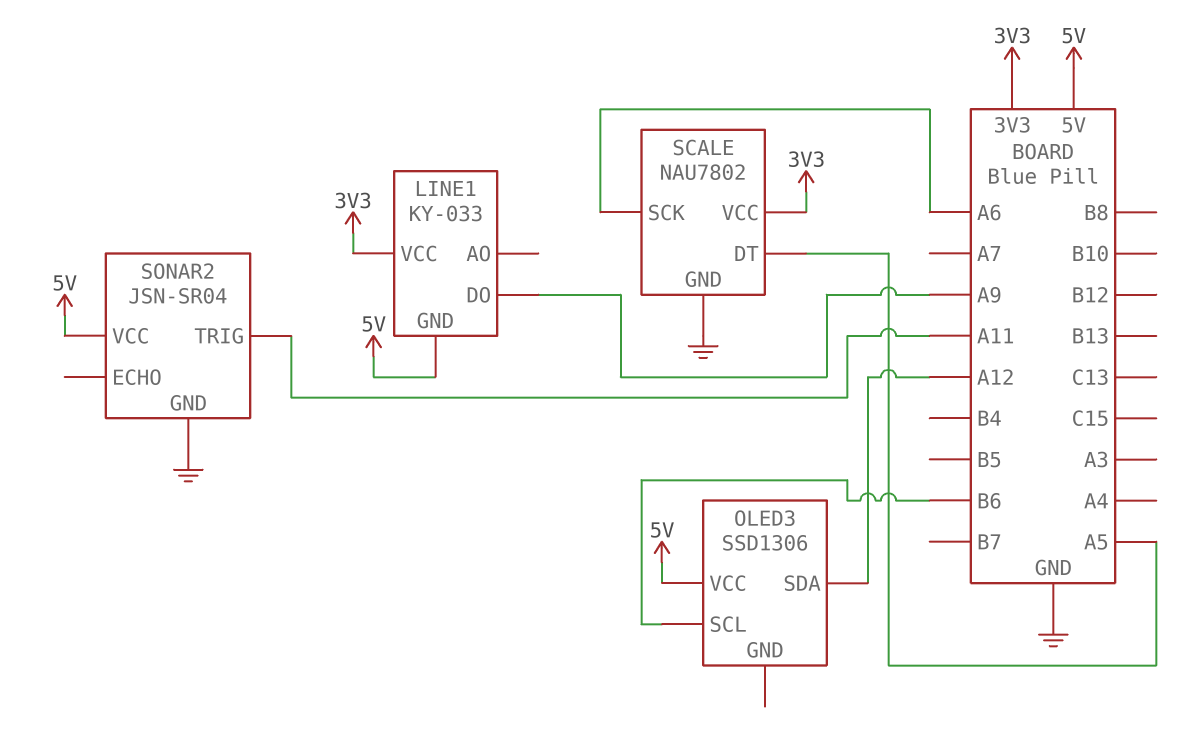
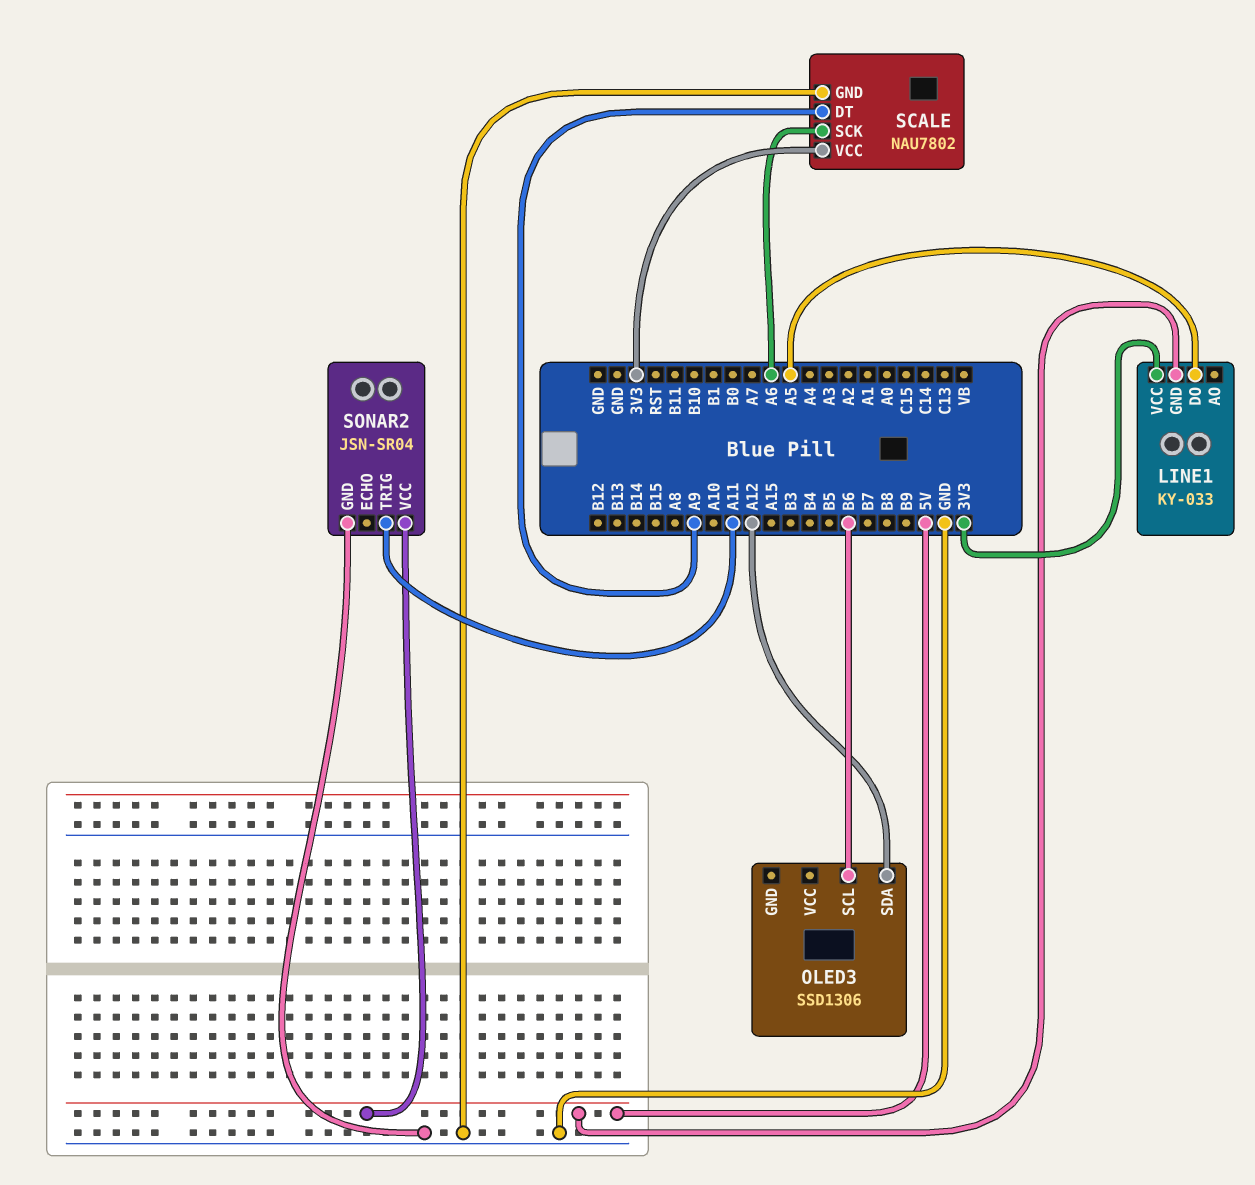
LINE1 pin DO: A9 -> A5
OLED3 pin VCC: 5V -> none
SCALE pin DT: A5 -> A9

